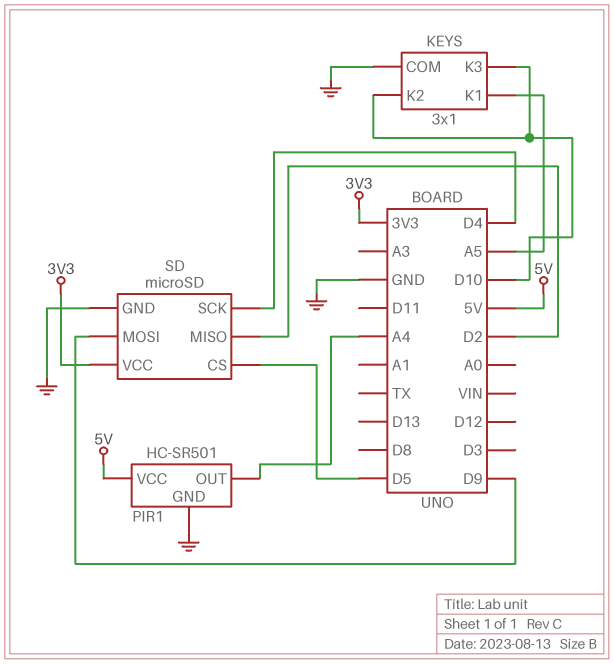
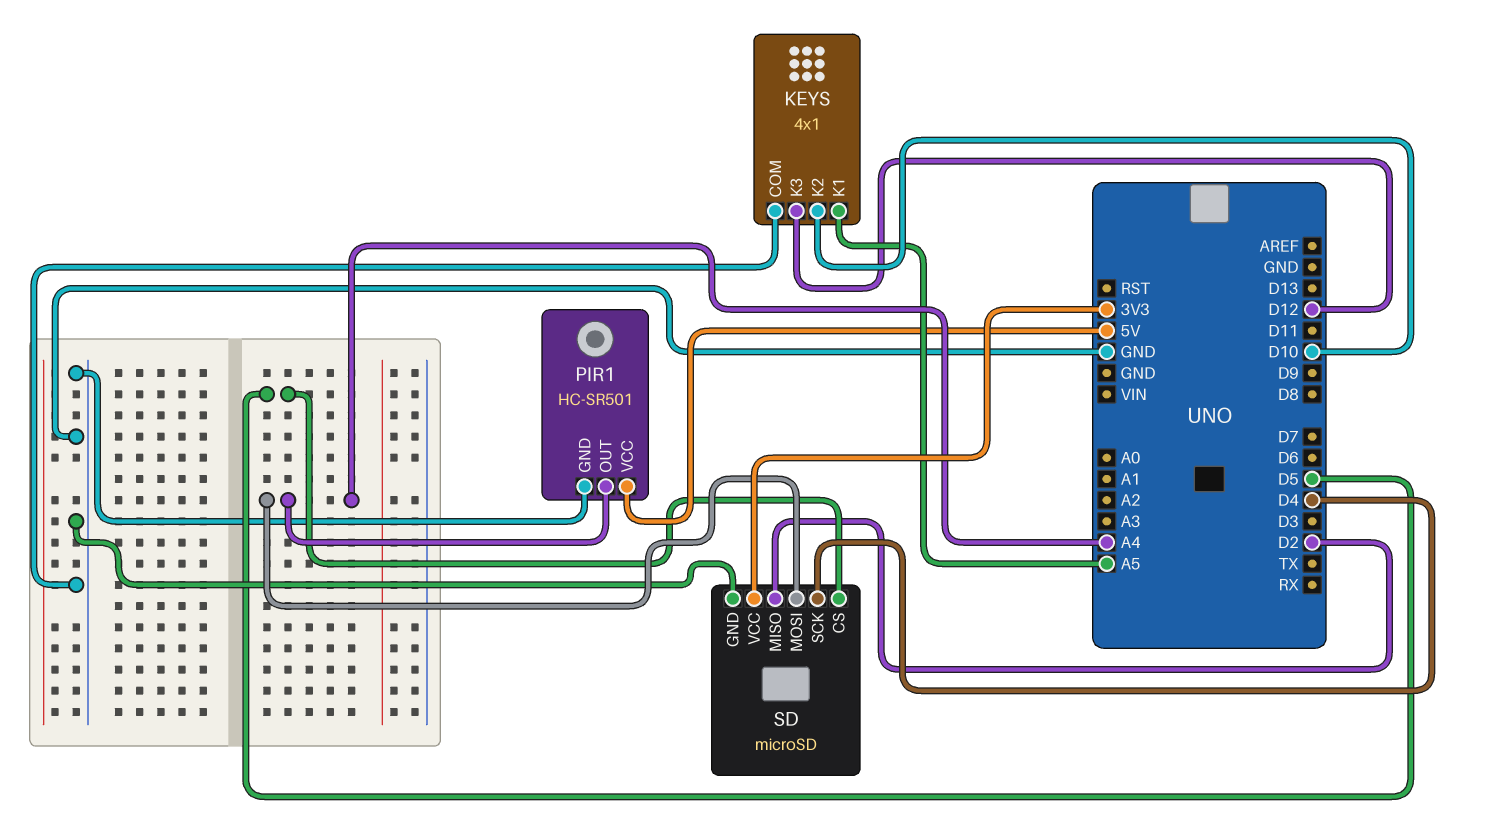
KEYS: 3x1 -> 4x1
KEYS pin K3: D10 -> D12
SD pin MOSI: D9 -> A4

